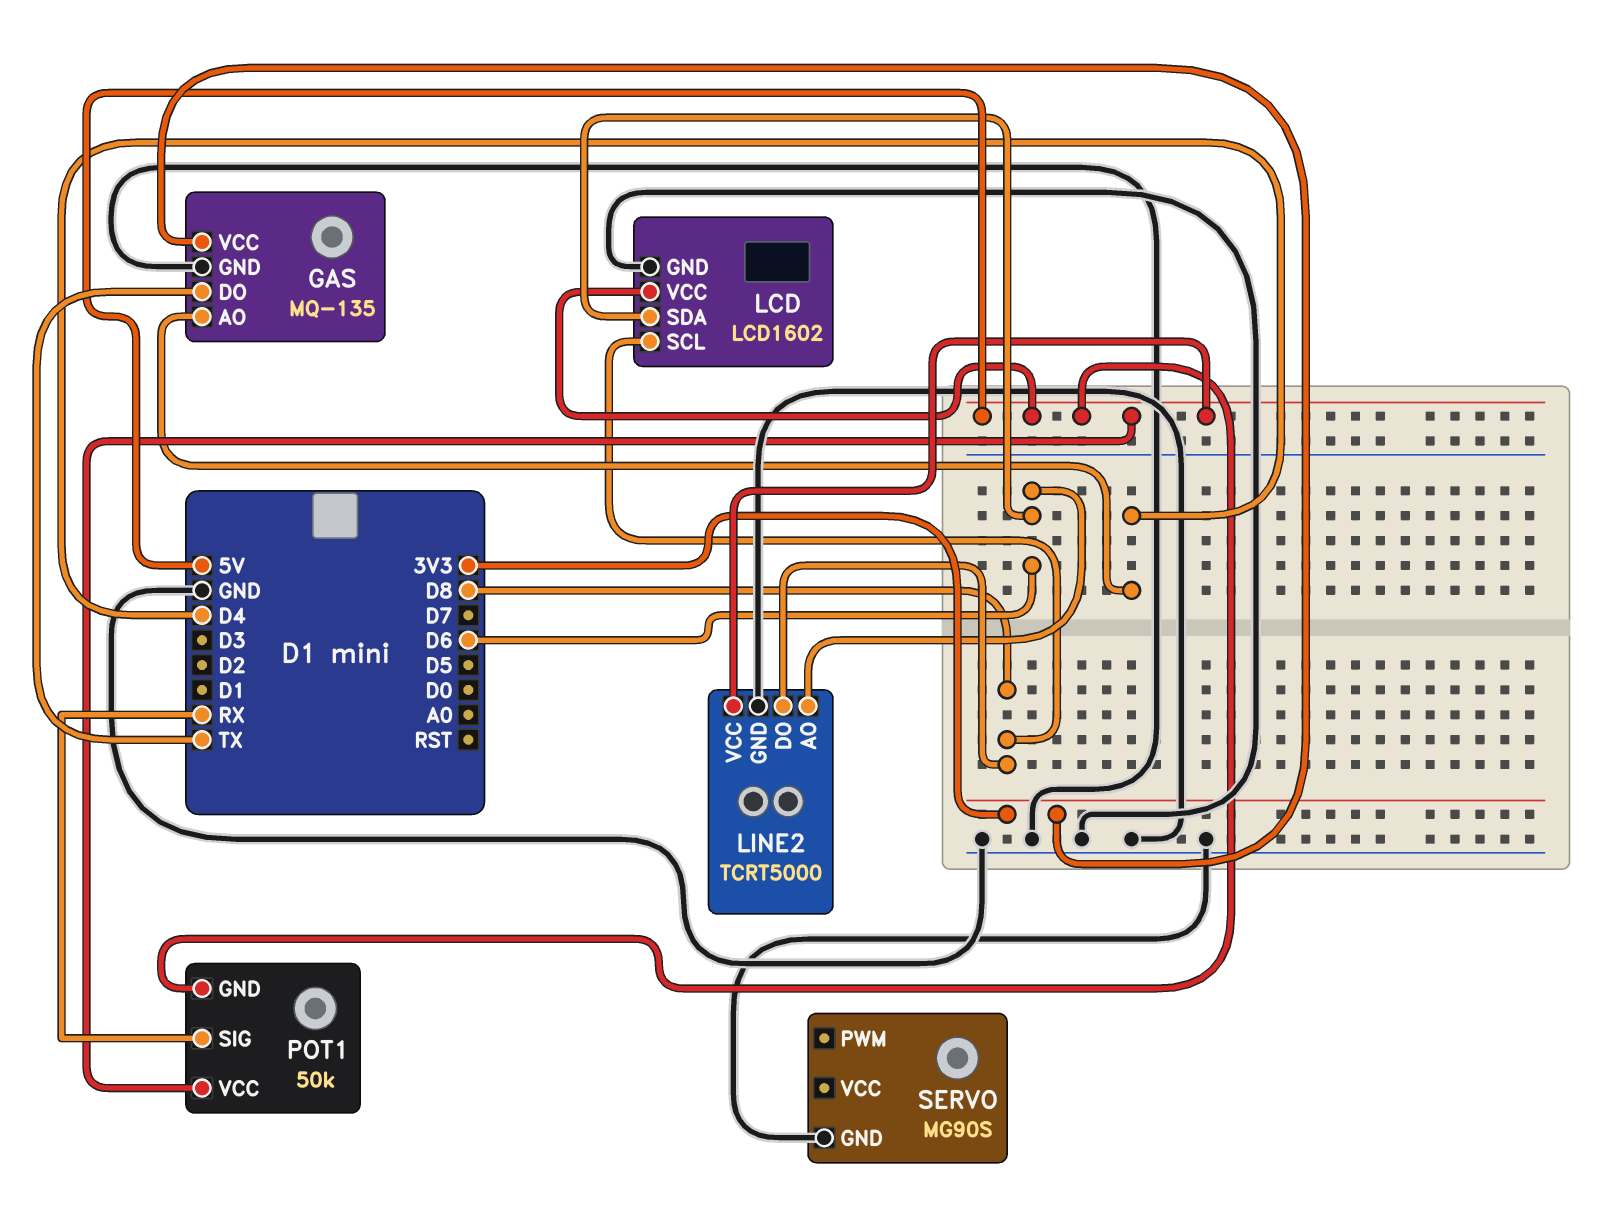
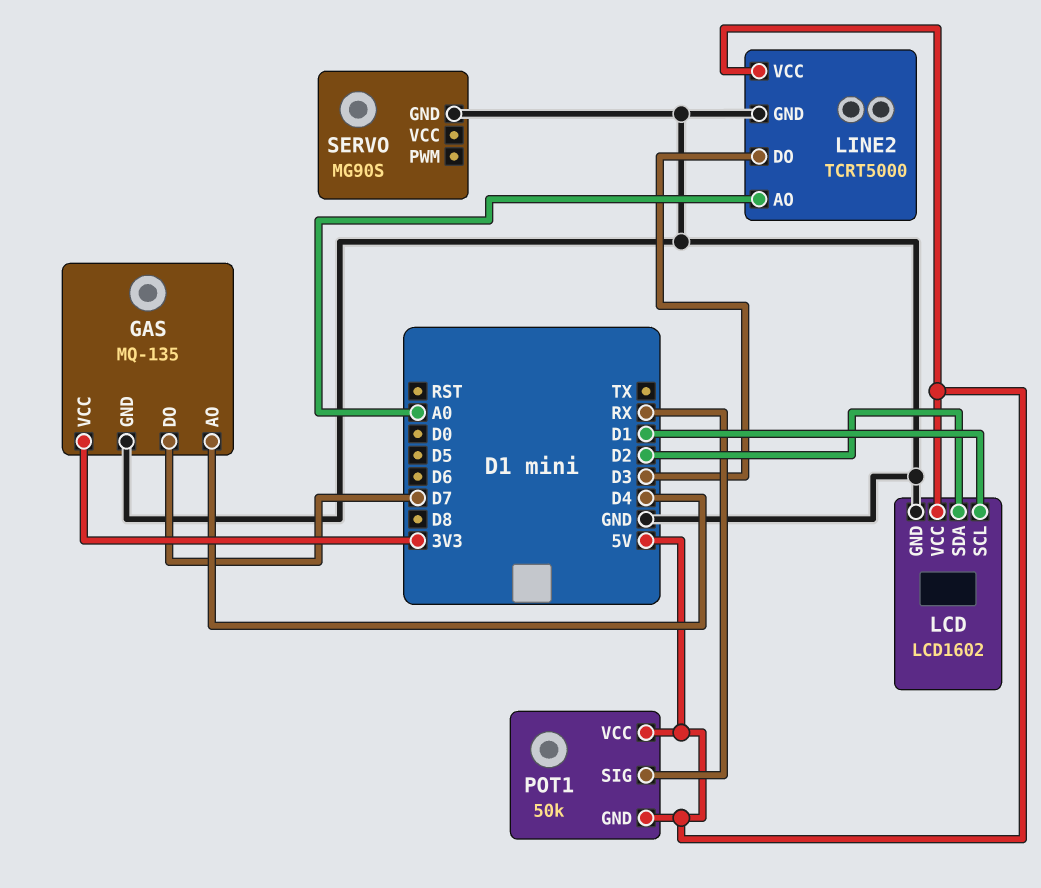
GAS pin DO: TX -> D7
LCD pin SCL: D8 -> D1
LCD pin SDA: D6 -> D2
LINE2 pin AO: D6 -> A0
LINE2 pin DO: D8 -> D3

